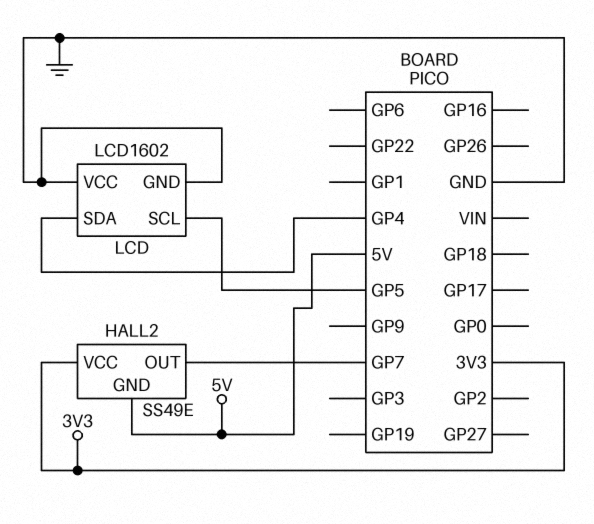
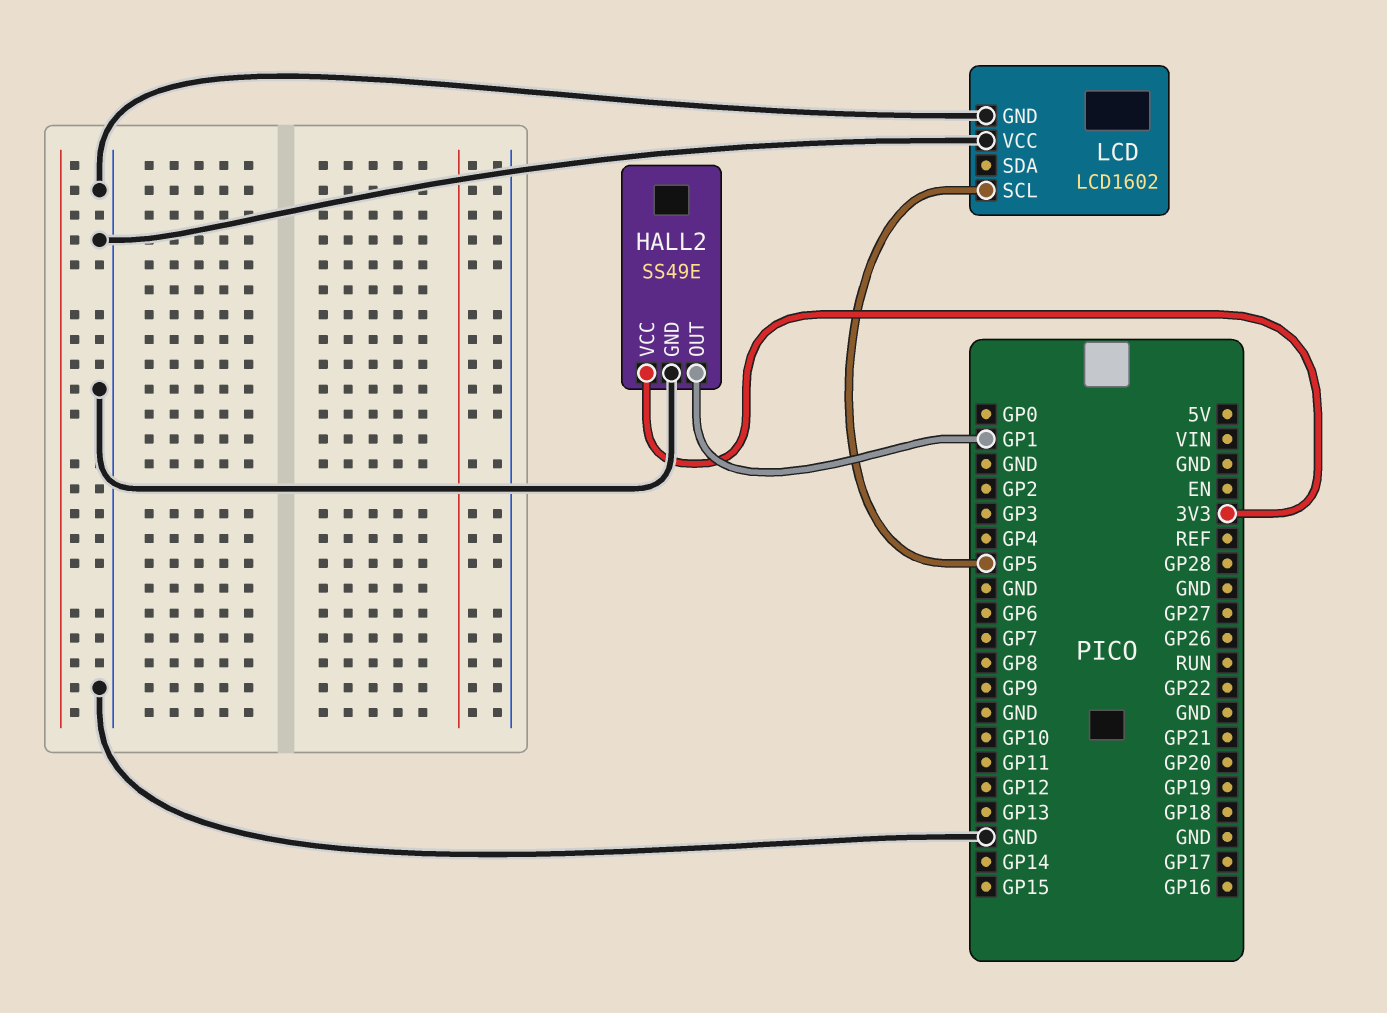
HALL2 pin GND: 5V -> GND
HALL2 pin OUT: GP7 -> GP1
LCD pin SDA: GP4 -> none

